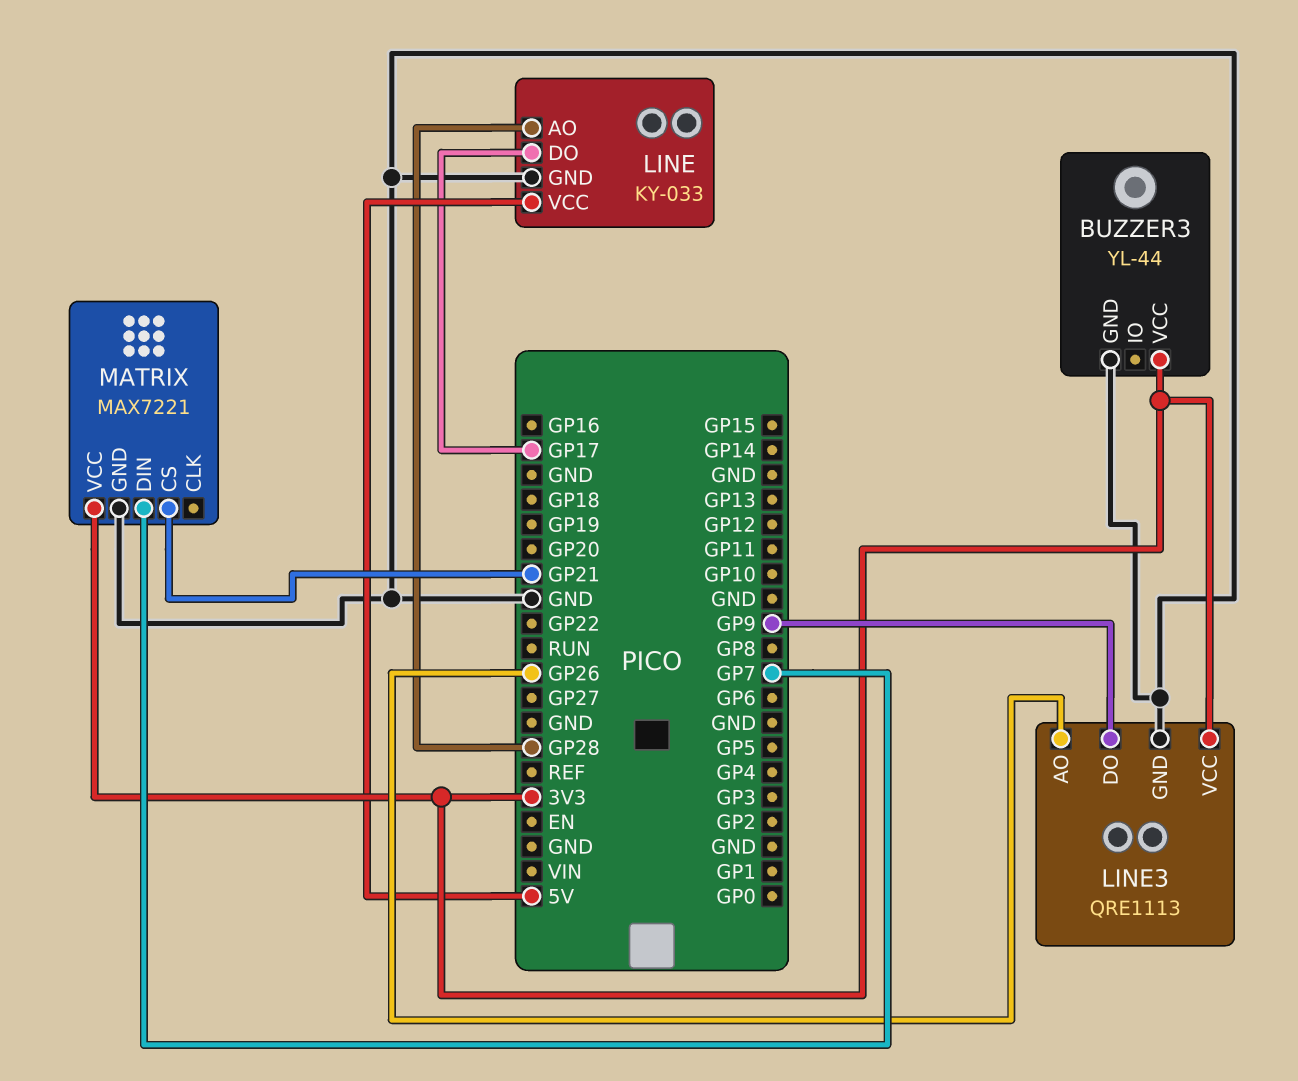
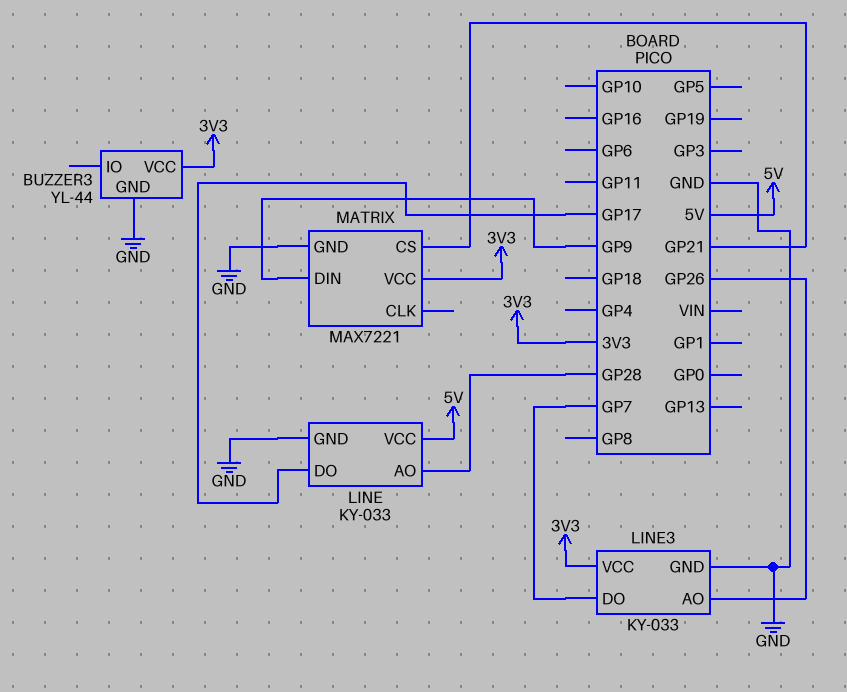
LINE3: QRE1113 -> KY-033
LINE3 pin DO: GP9 -> GP7
MATRIX pin DIN: GP7 -> GP9

